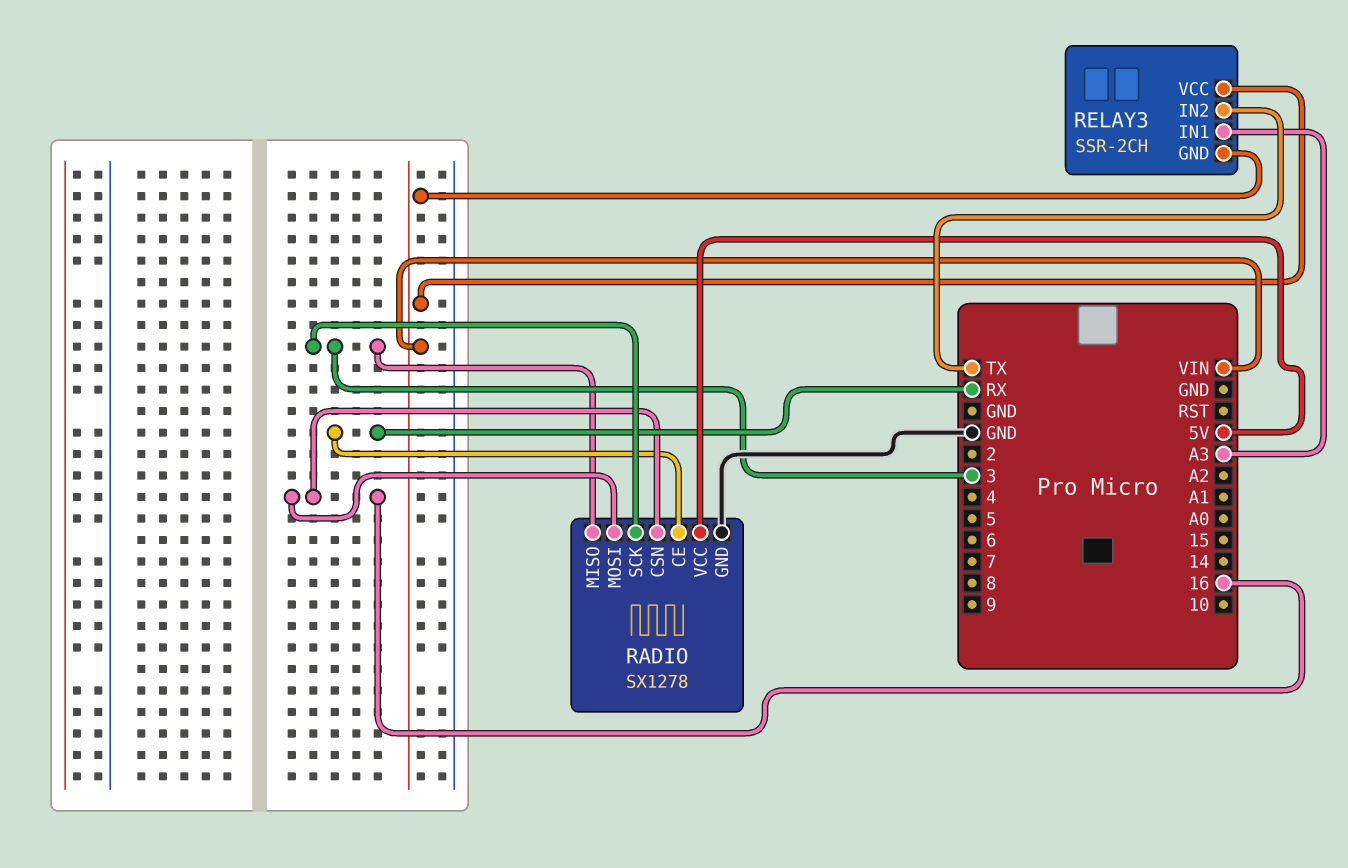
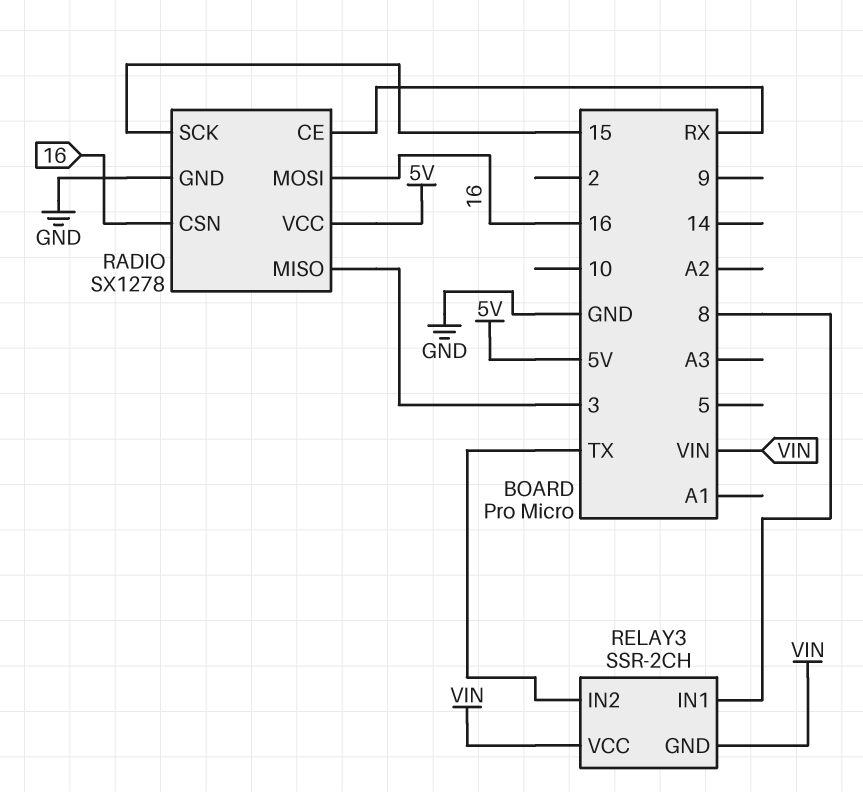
RADIO pin SCK: 3 -> 15
RELAY3 pin IN1: A3 -> 8

